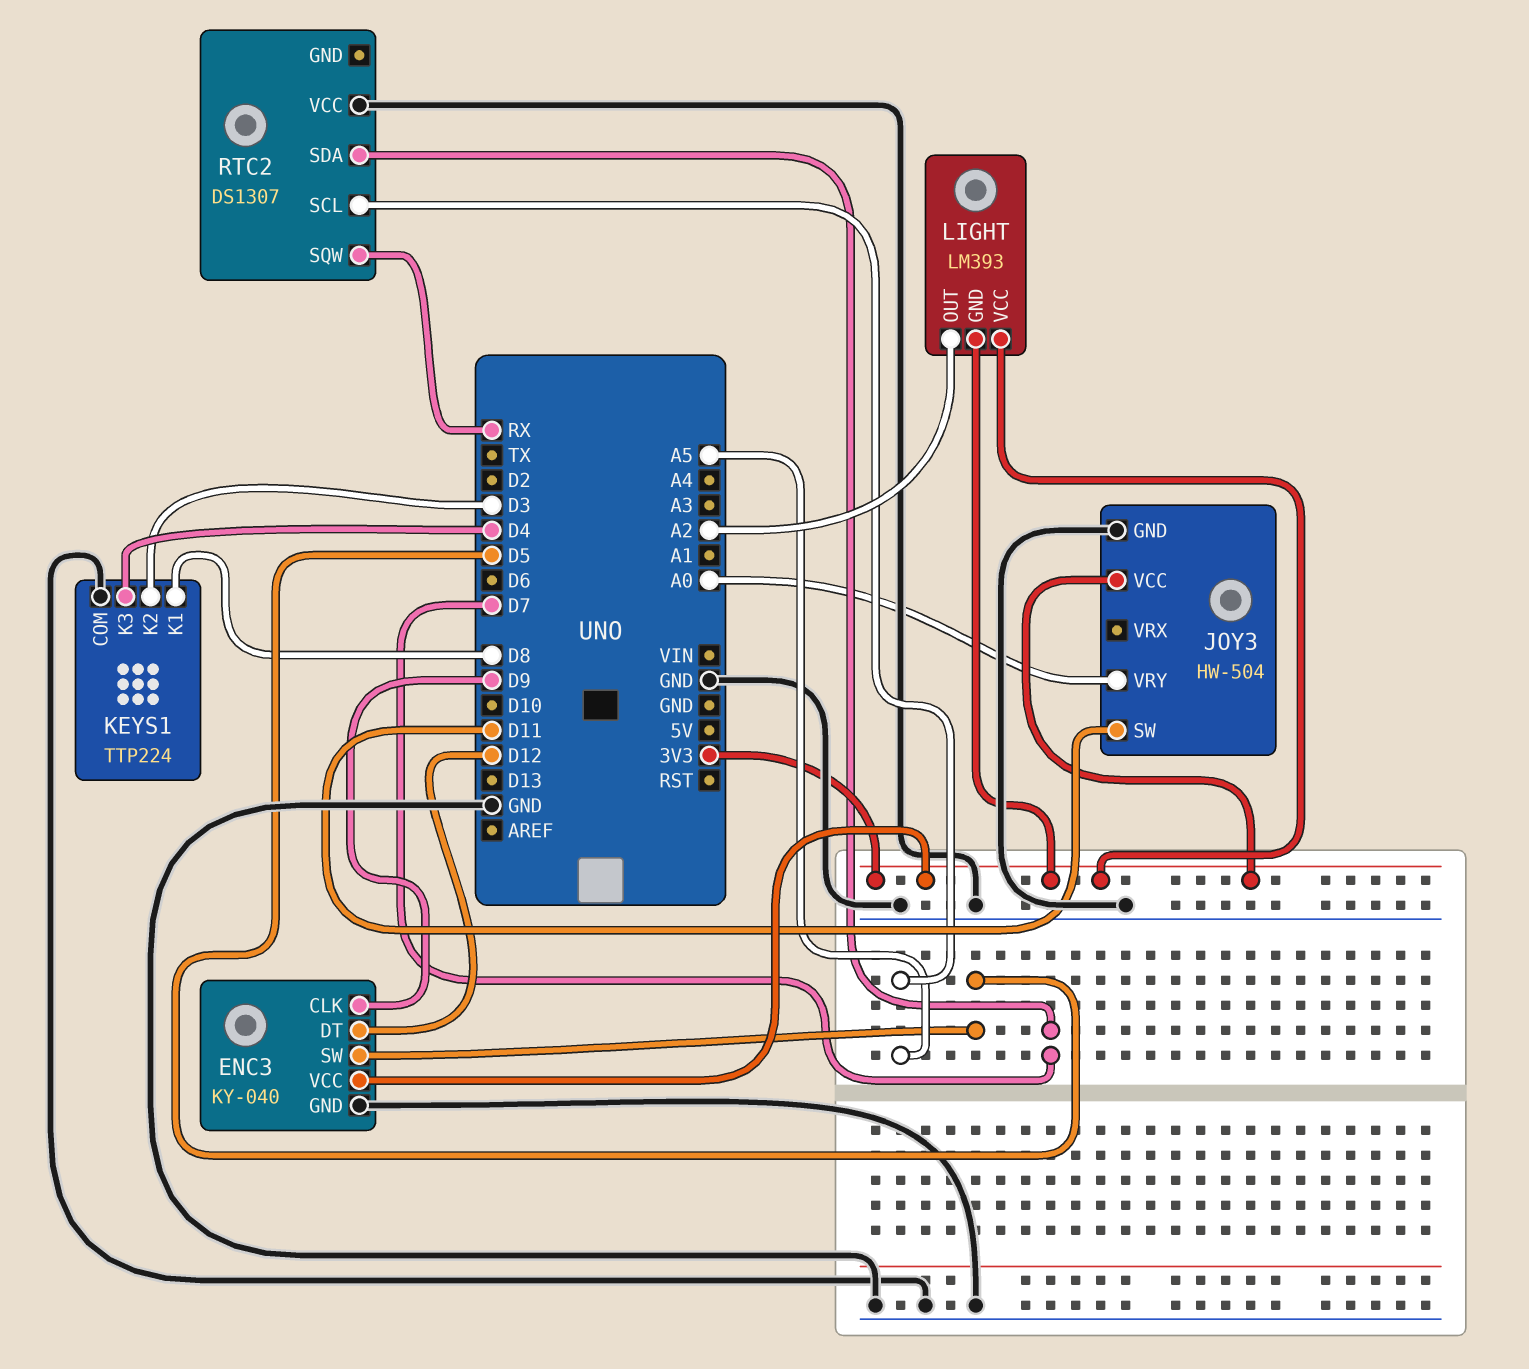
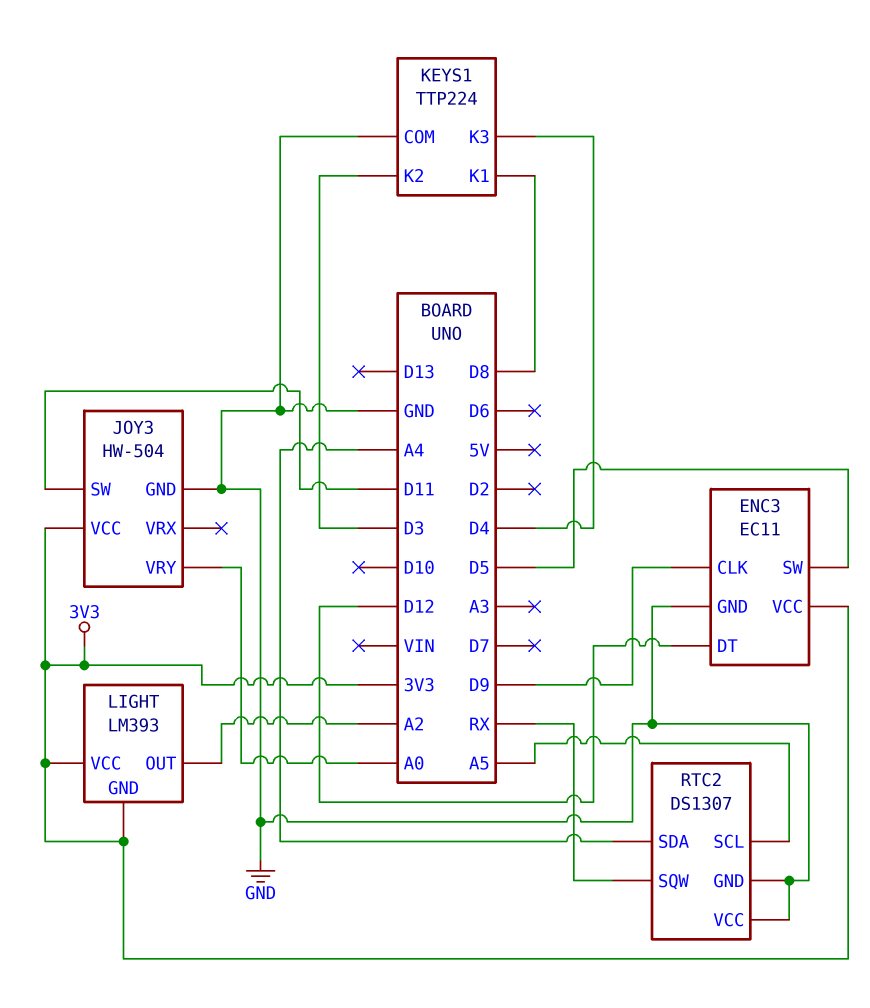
ENC3: KY-040 -> EC11
RTC2 pin GND: none -> GND
RTC2 pin SDA: D7 -> A4

